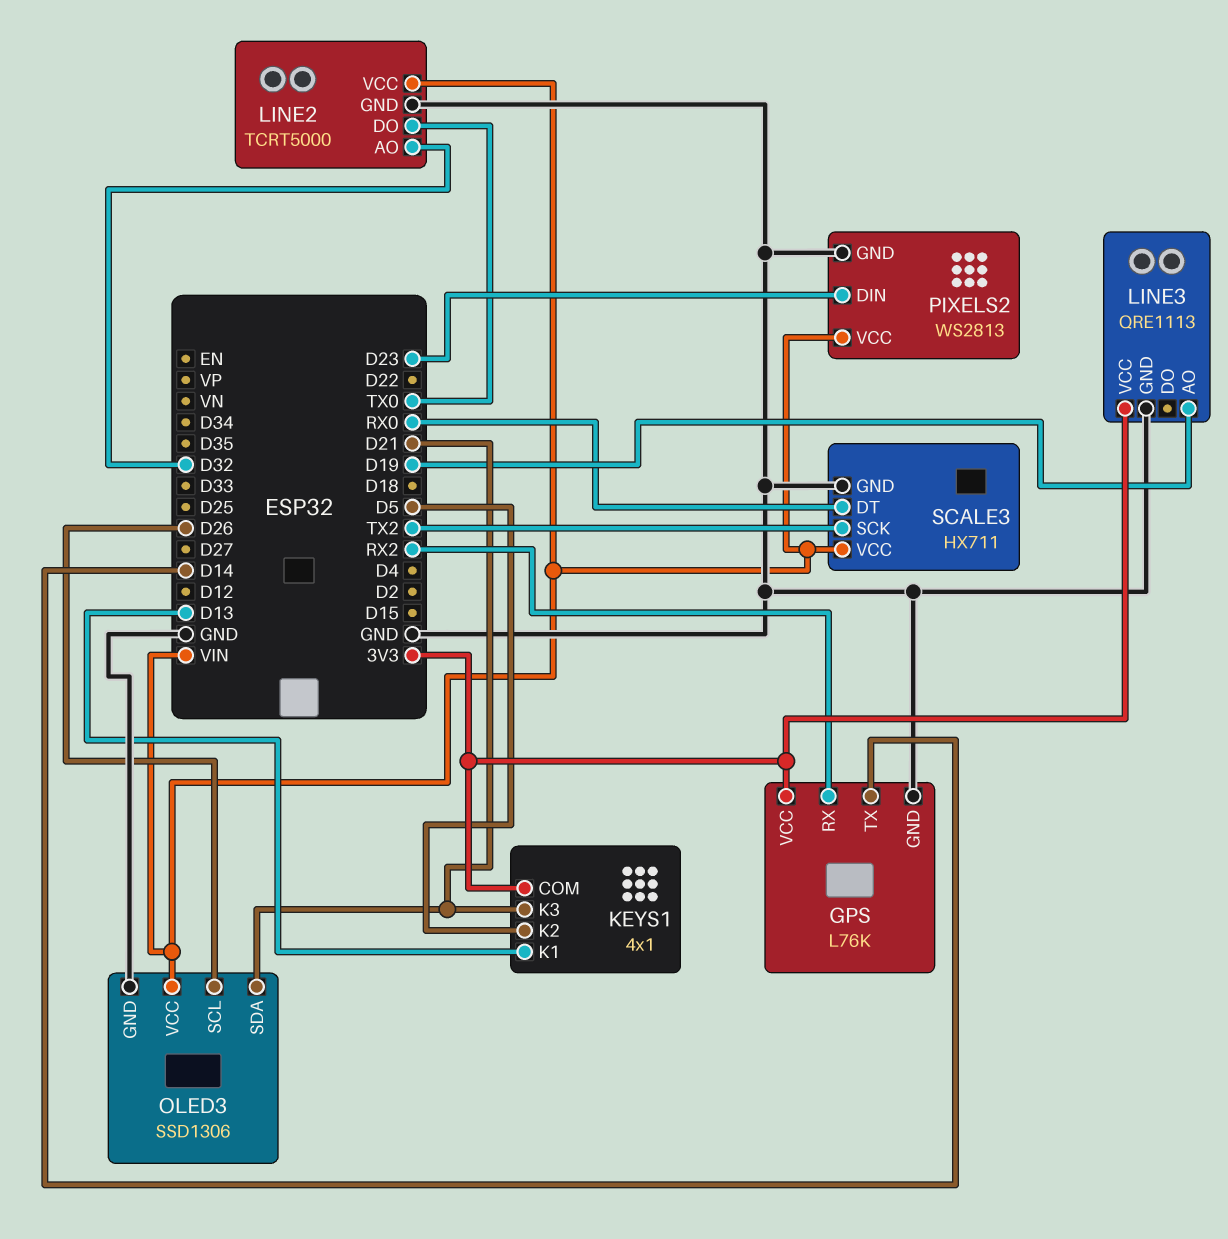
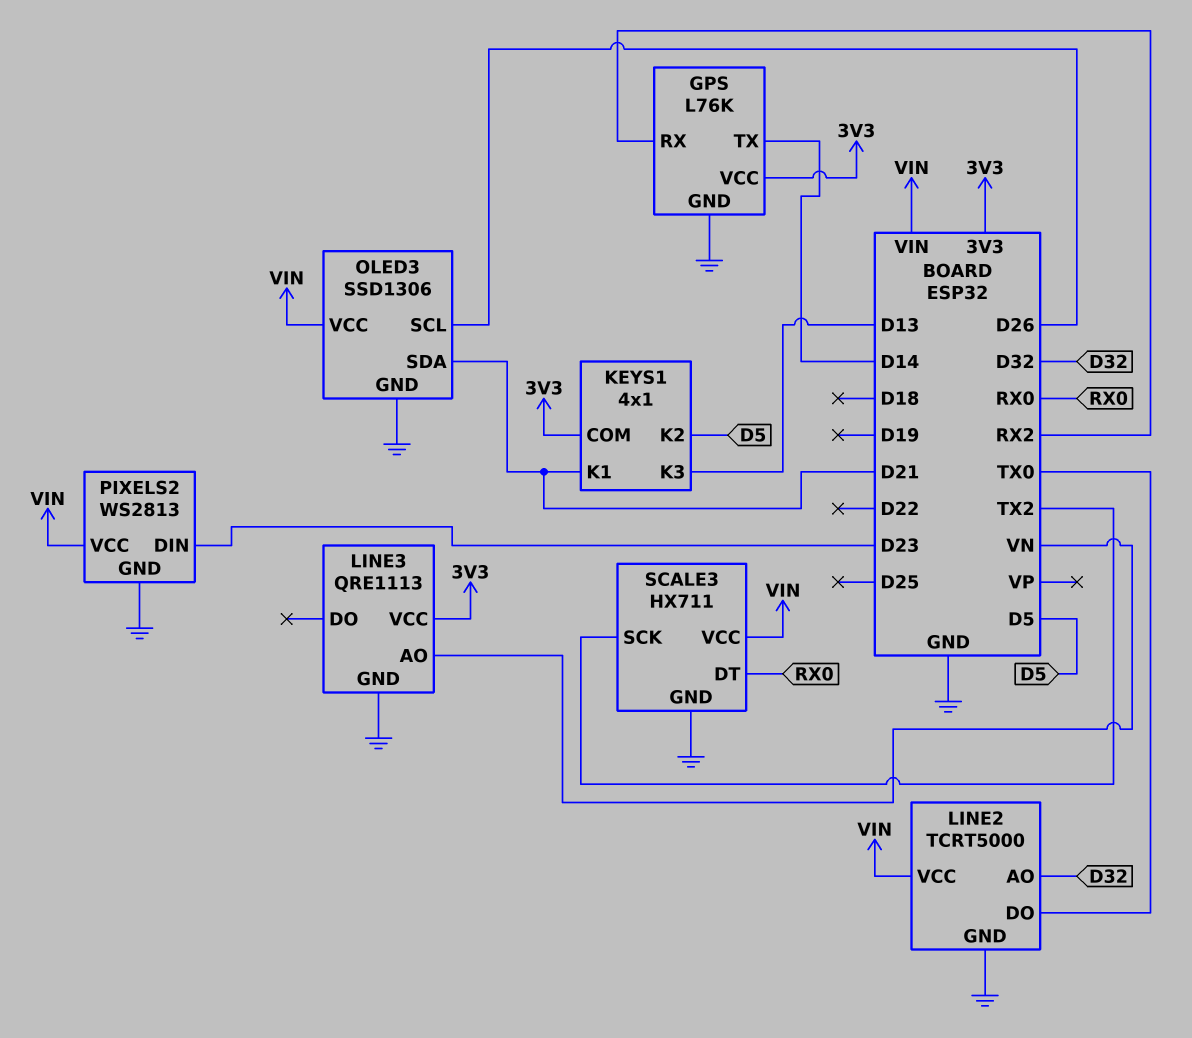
KEYS1 pin K1: D13 -> D21
KEYS1 pin K3: D21 -> D13
LINE3 pin AO: D19 -> VN

